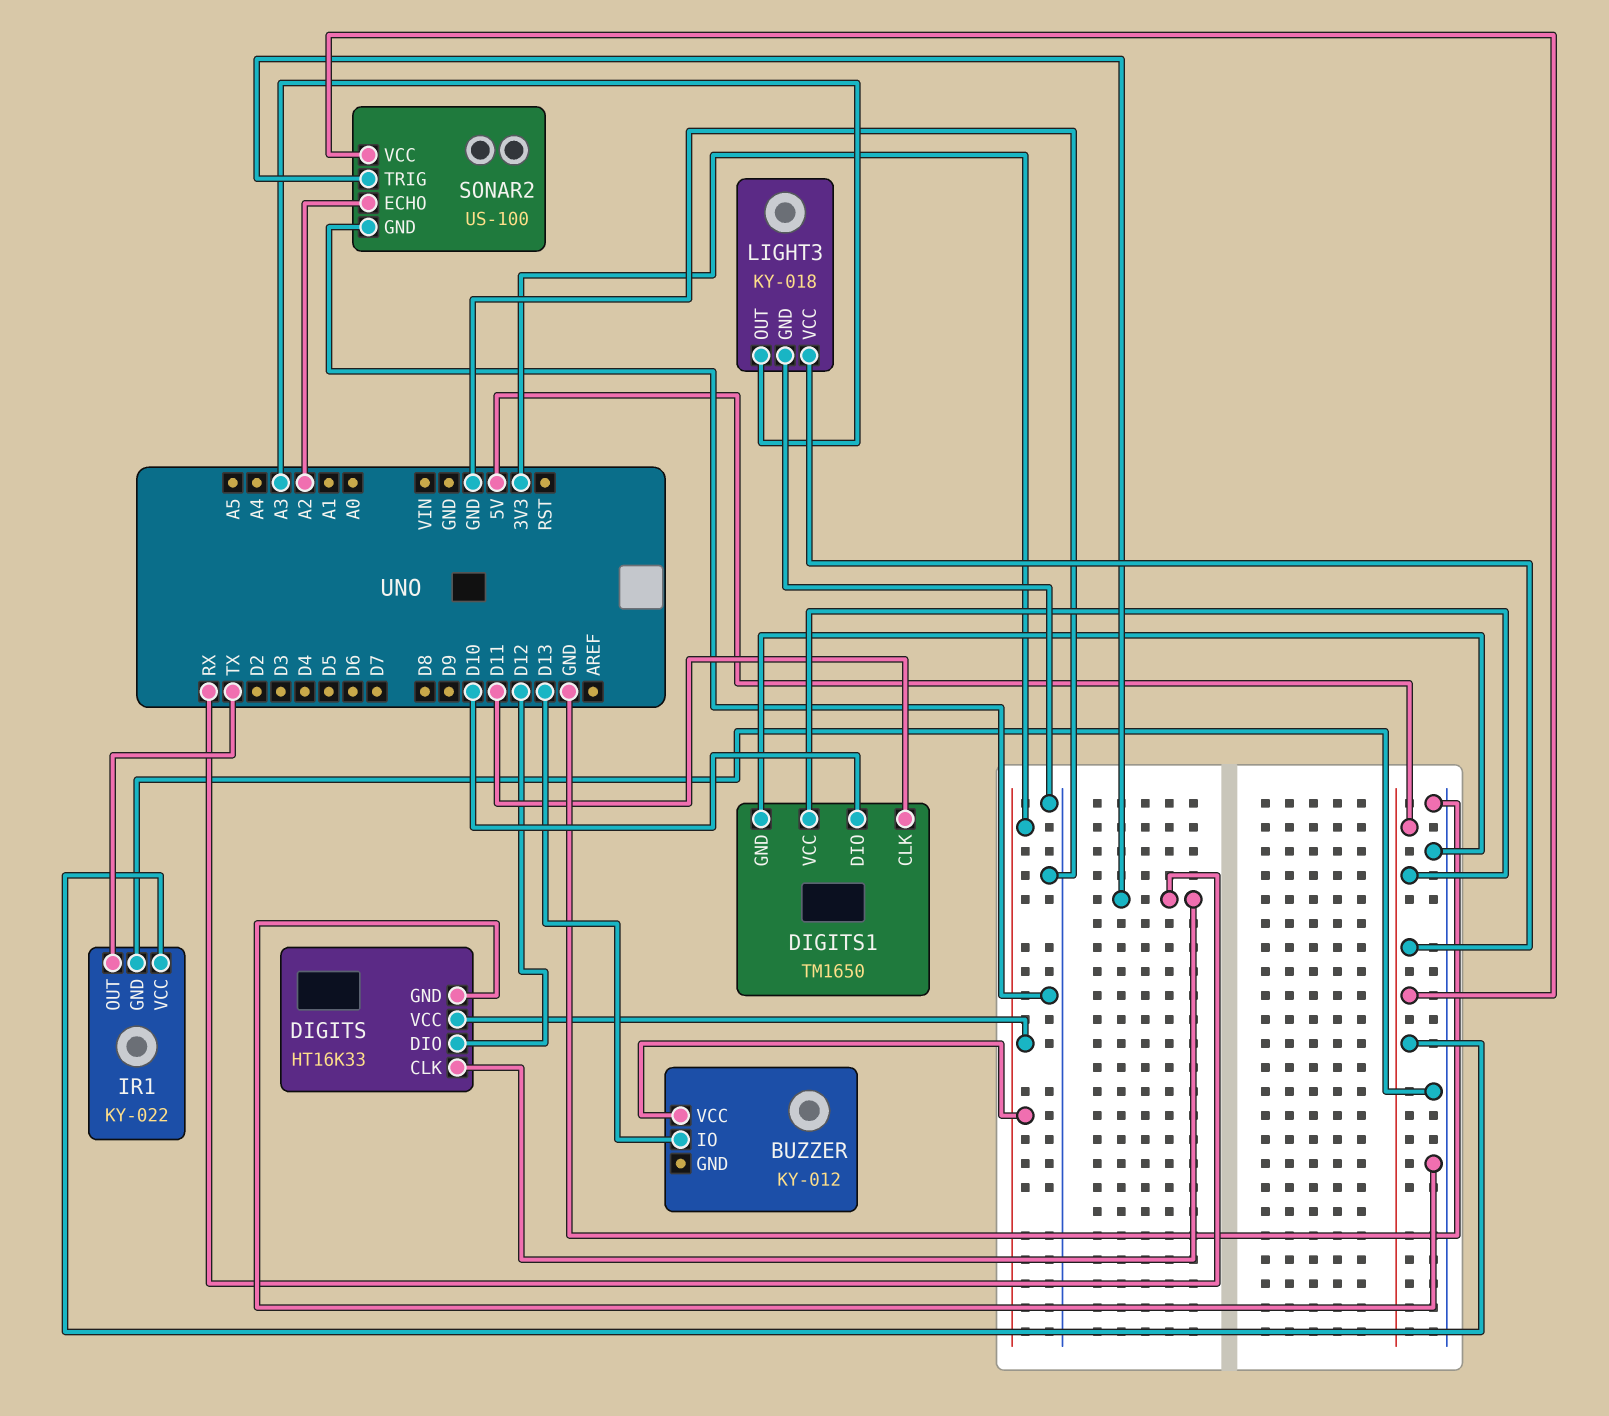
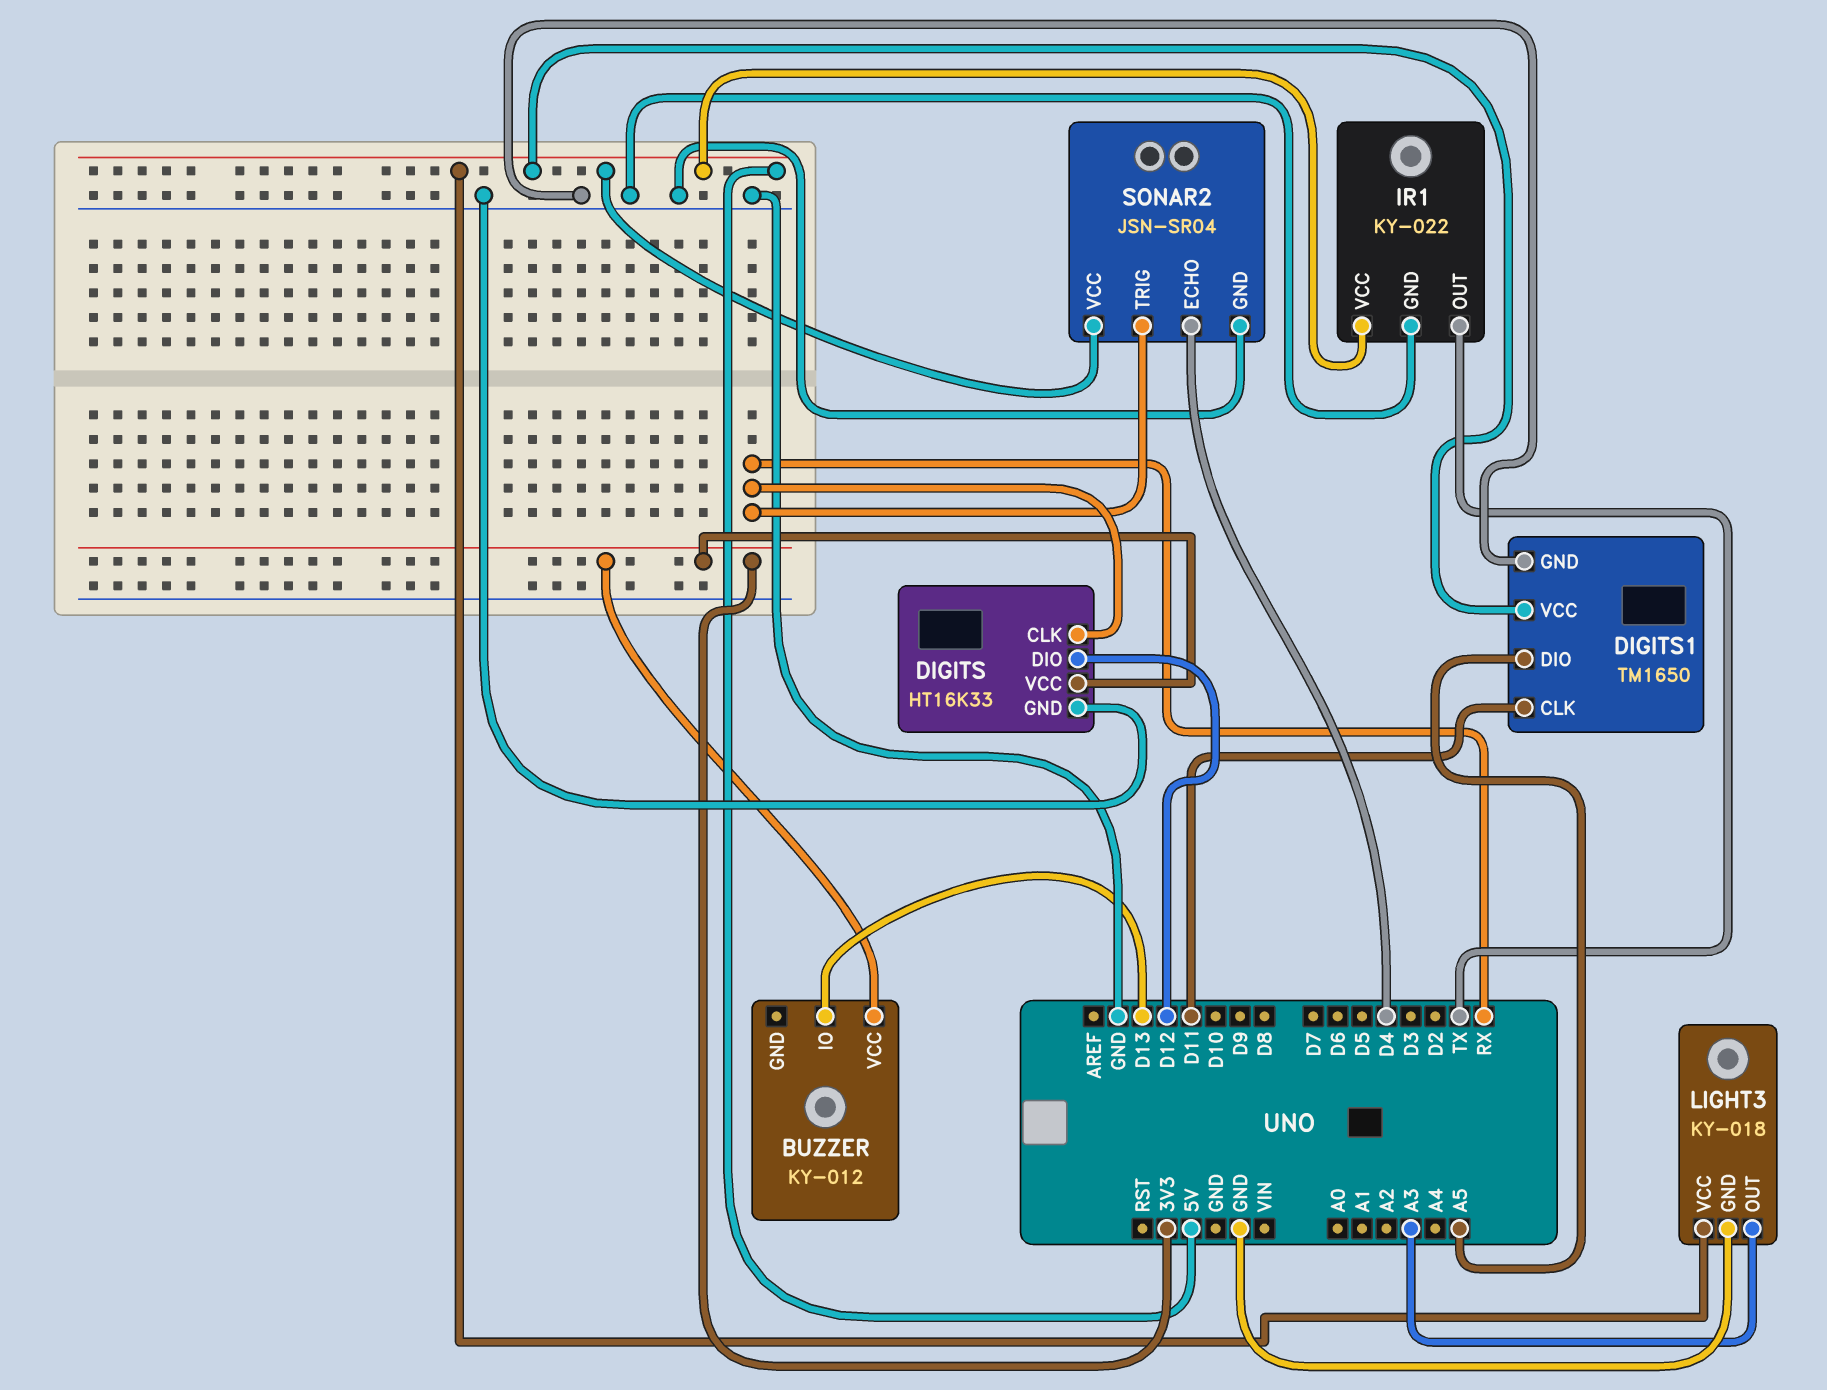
DIGITS1 pin DIO: D10 -> A5
SONAR2: US-100 -> JSN-SR04
SONAR2 pin ECHO: A2 -> D4

